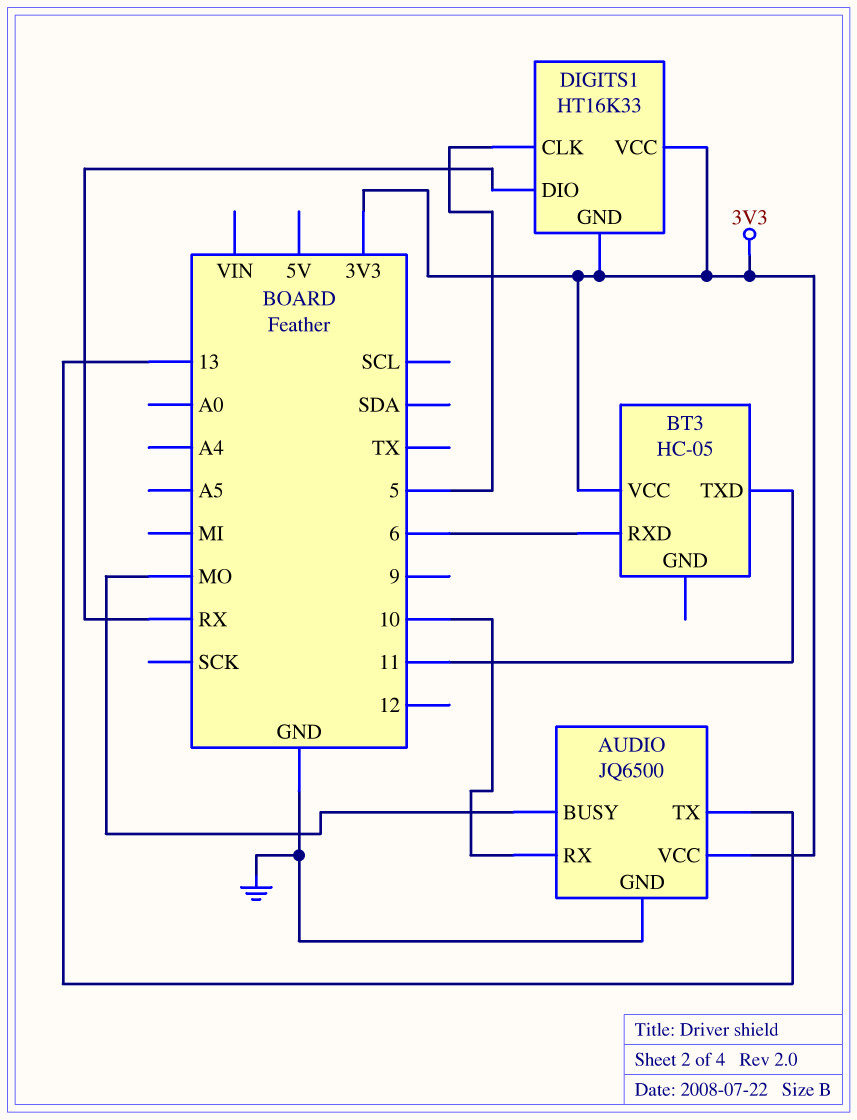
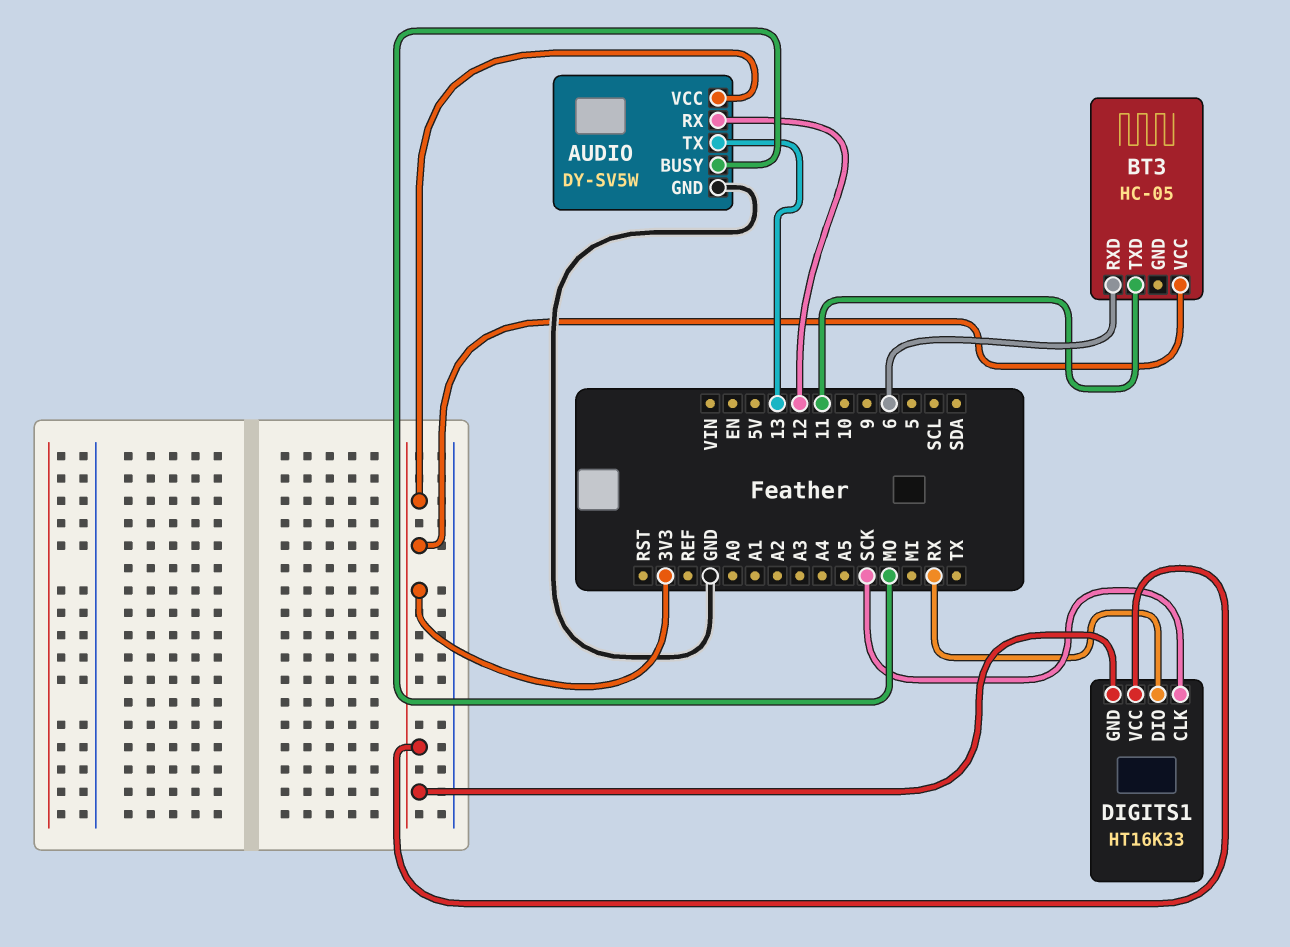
AUDIO: JQ6500 -> DY-SV5W
AUDIO pin RX: 10 -> 12
DIGITS1 pin CLK: 5 -> SCK

